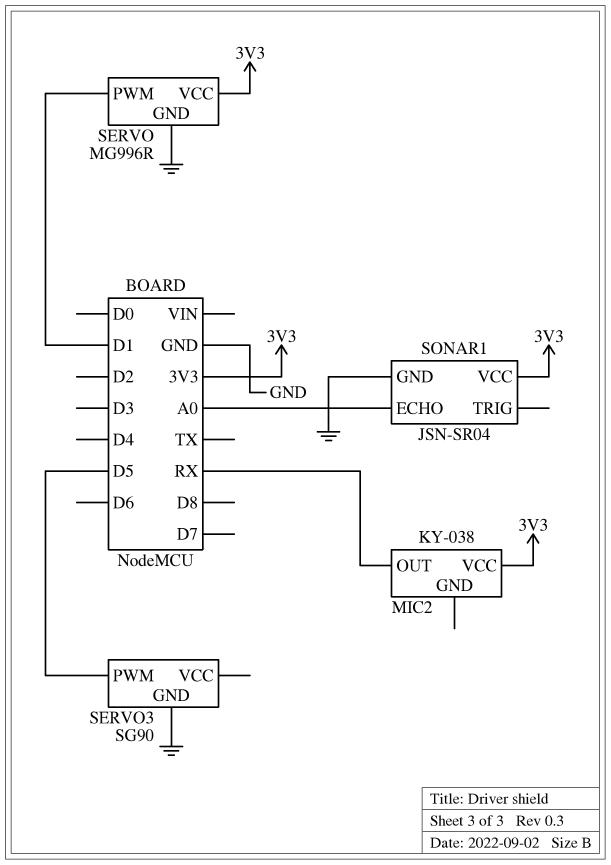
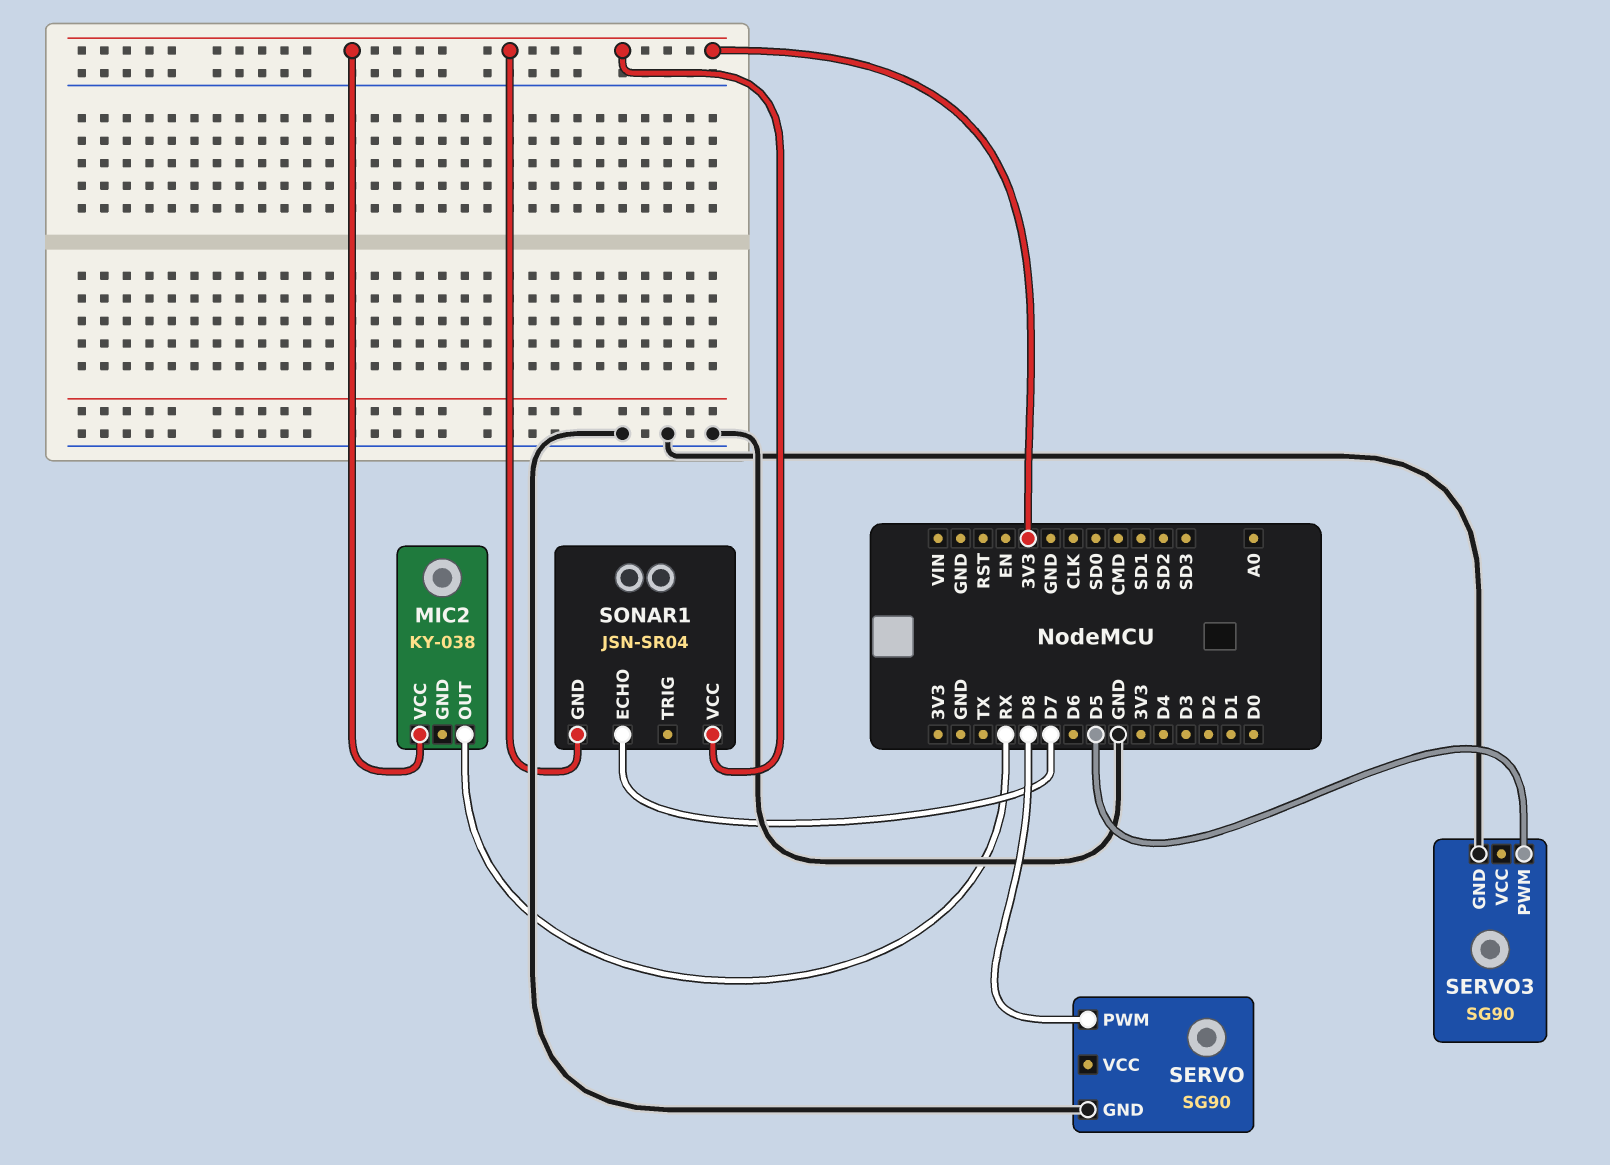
SERVO: MG996R -> SG90
SERVO pin PWM: D1 -> D8
SERVO pin VCC: 3V3 -> none
SONAR1 pin ECHO: A0 -> D7
SONAR1 pin GND: GND -> 3V3

